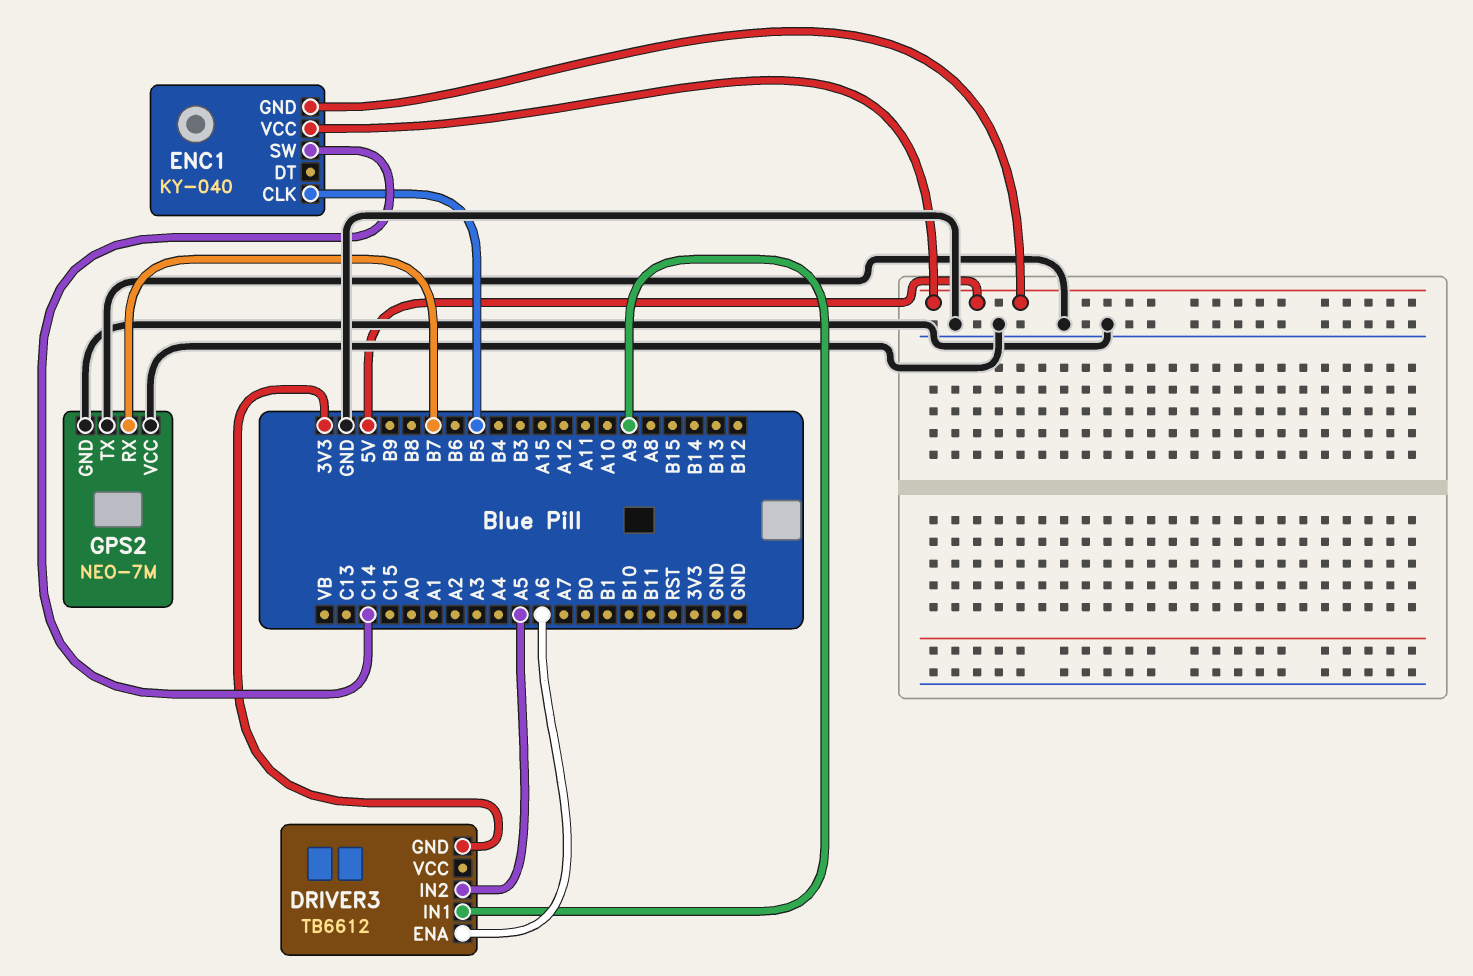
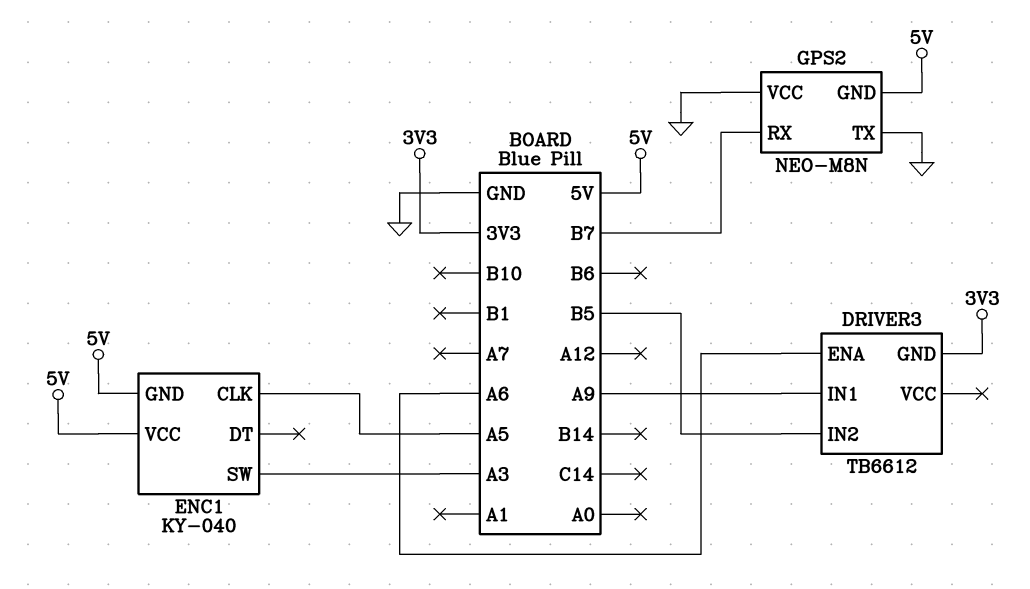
DRIVER3 pin IN2: A5 -> B5
ENC1 pin CLK: B5 -> A5
ENC1 pin SW: C14 -> A3
GPS2: NEO-7M -> NEO-M8N
GPS2 pin GND: GND -> 5V

